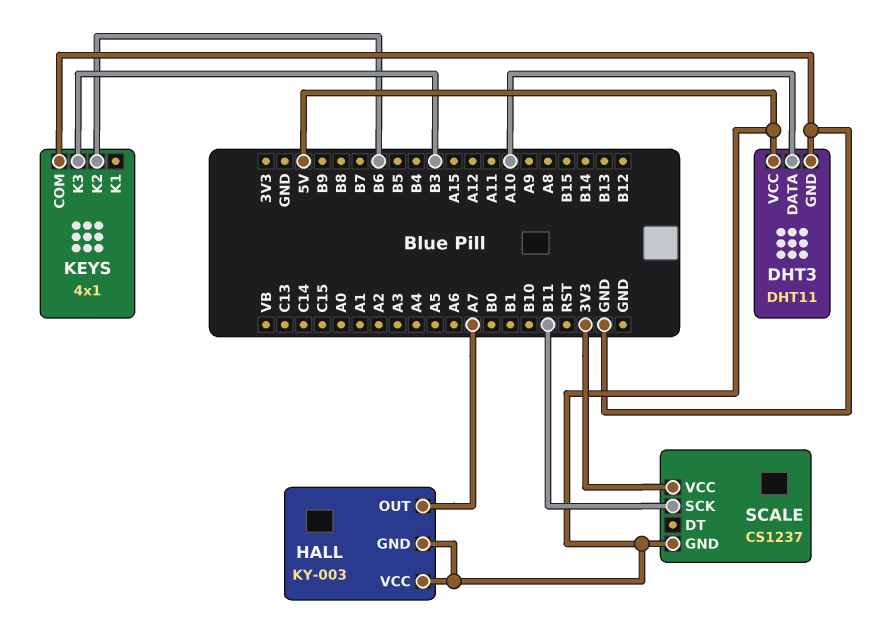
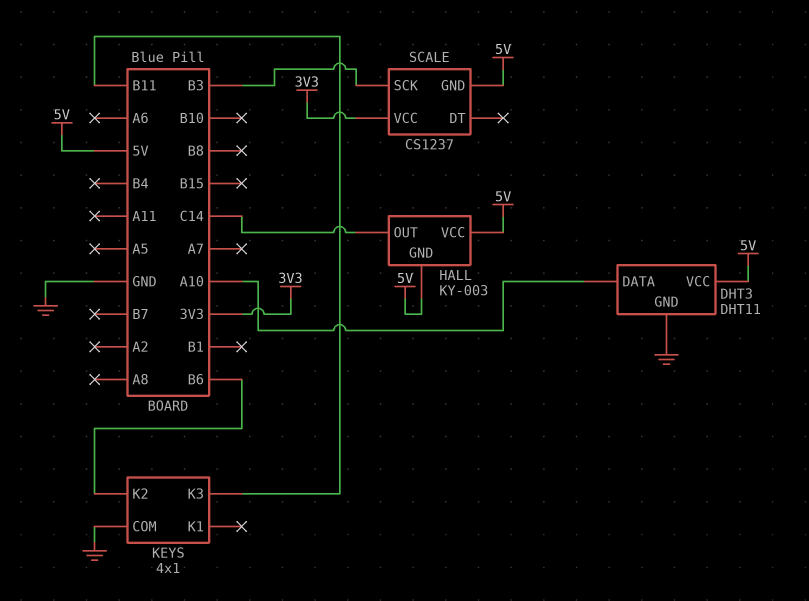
HALL pin OUT: A7 -> C14
KEYS pin K3: B3 -> B11
SCALE pin SCK: B11 -> B3

